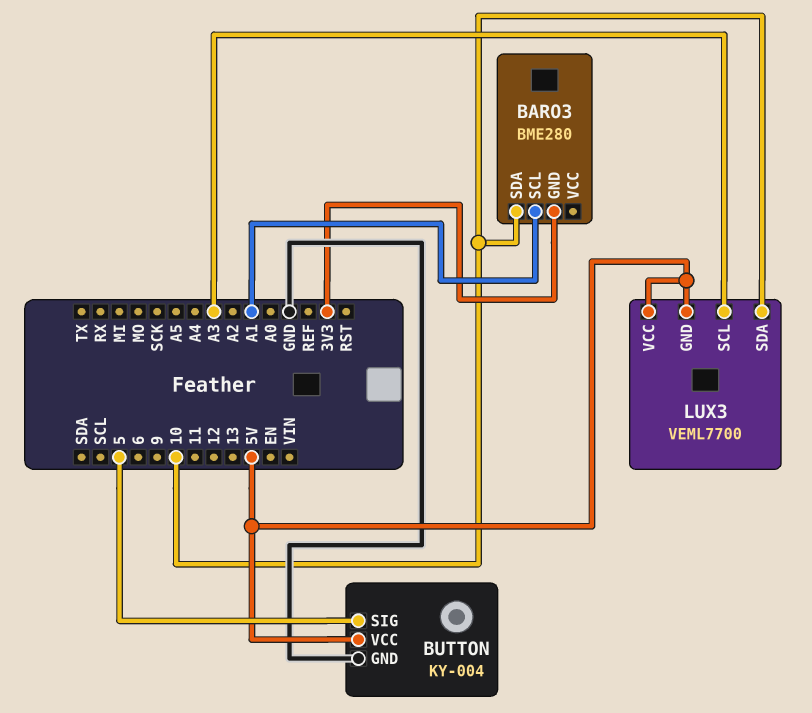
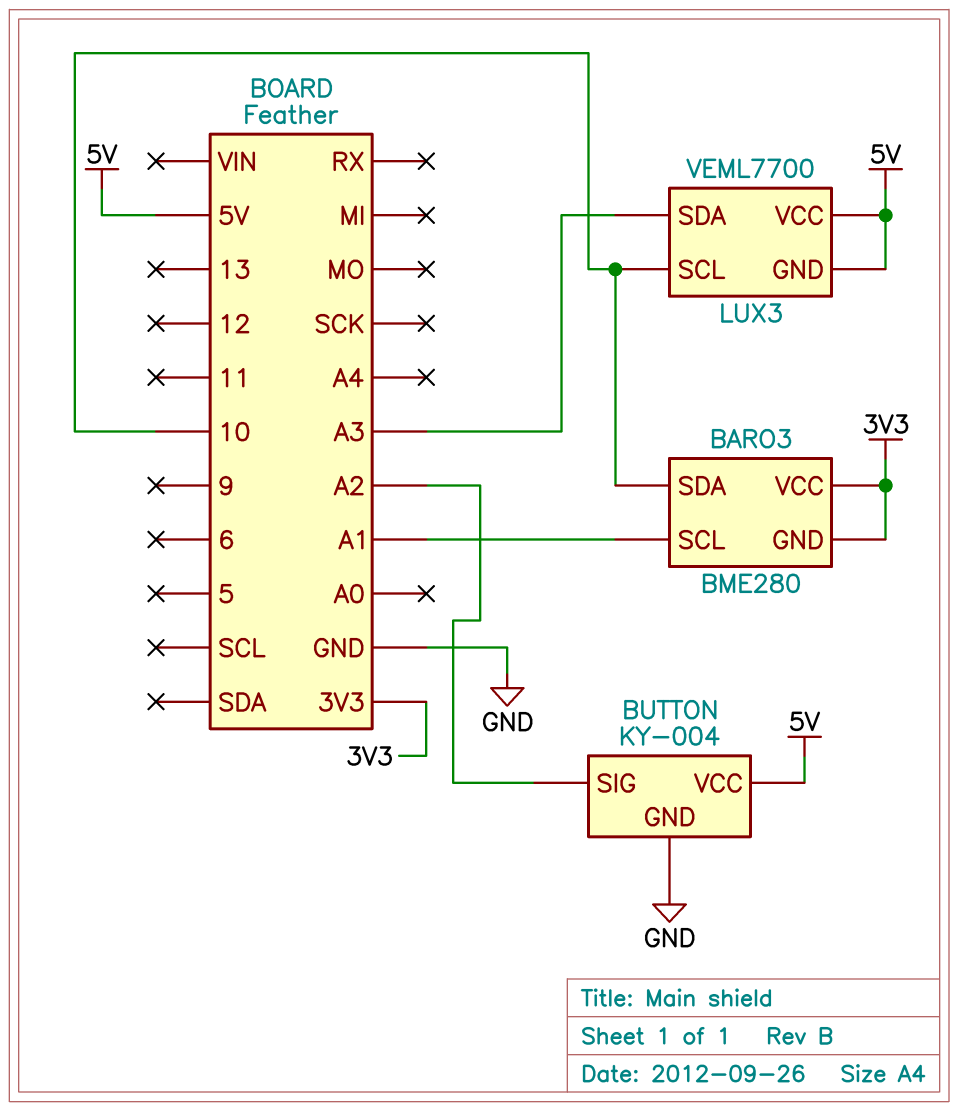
BARO3 pin VCC: none -> 3V3
BUTTON pin SIG: 5 -> A2
LUX3 pin SCL: A3 -> 10
LUX3 pin SDA: 10 -> A3

